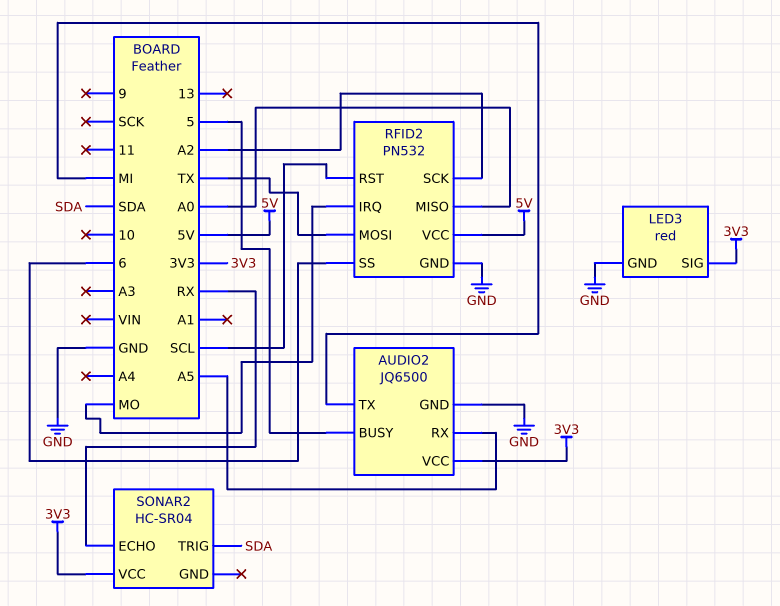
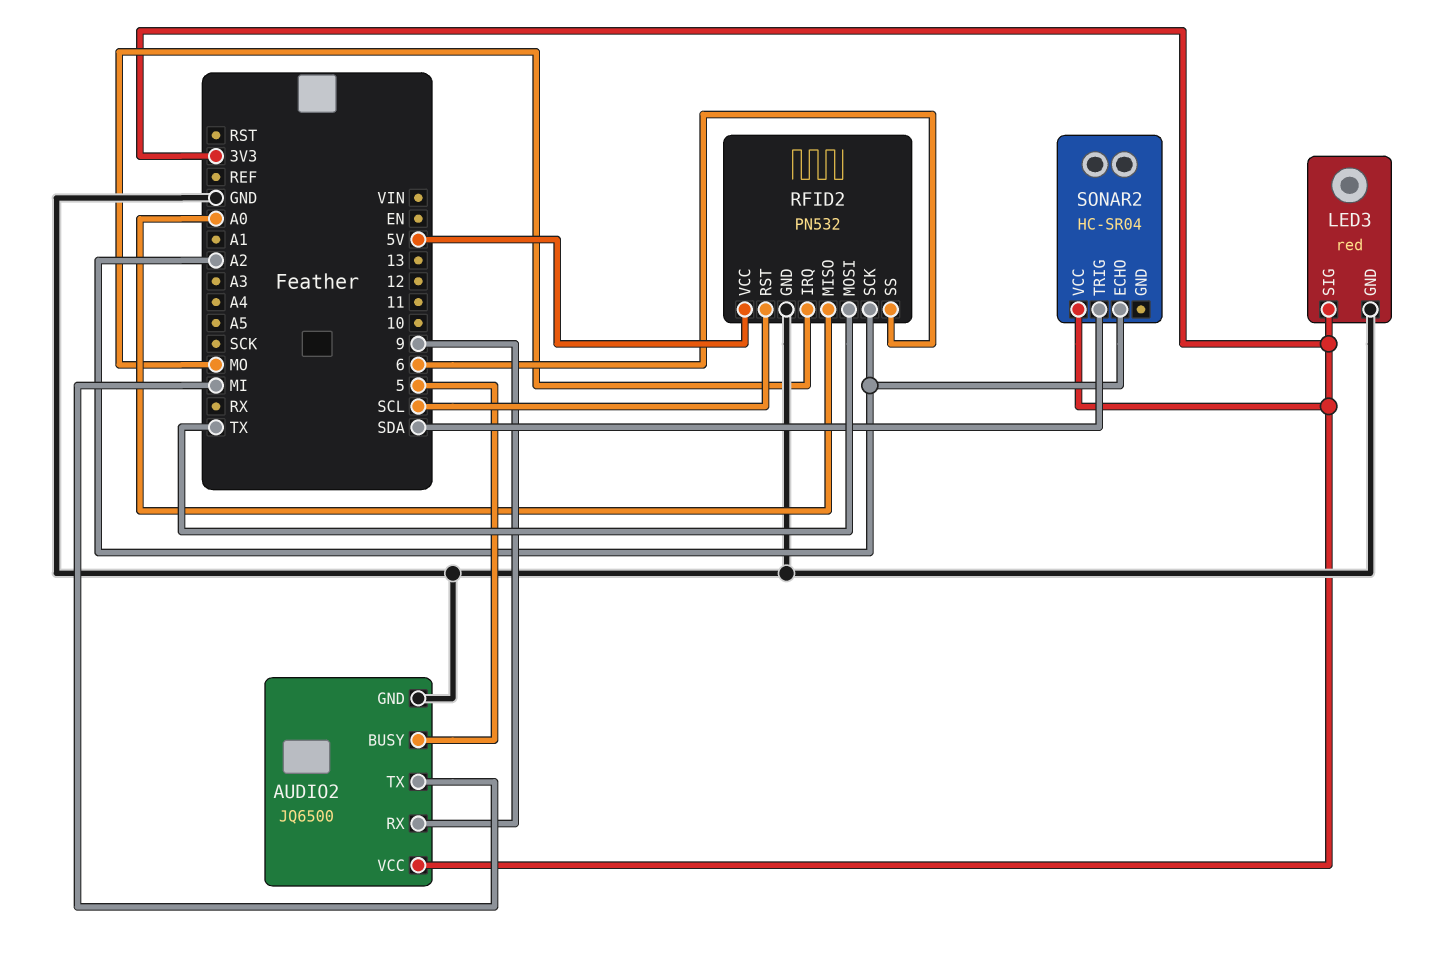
AUDIO2 pin RX: A5 -> 9
SONAR2 pin ECHO: RX -> A2

